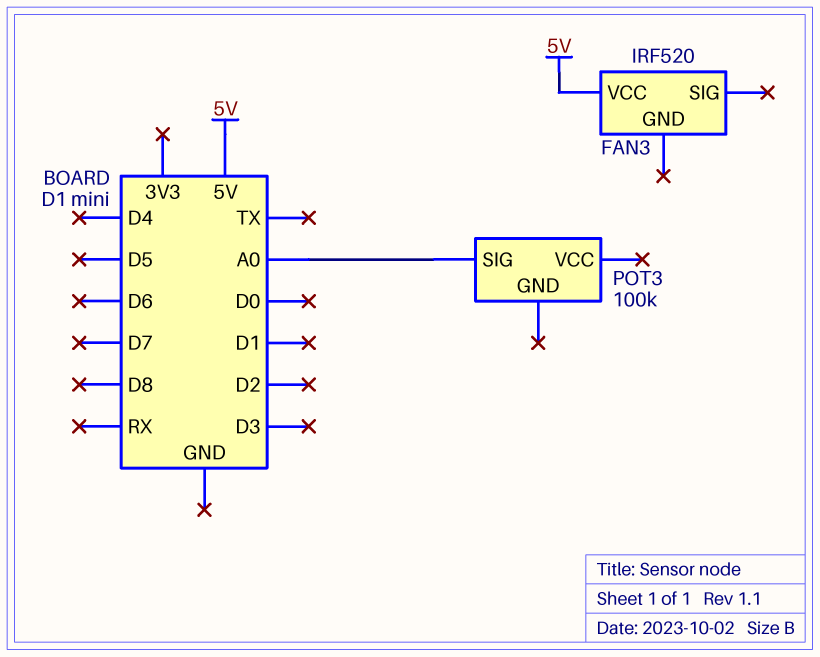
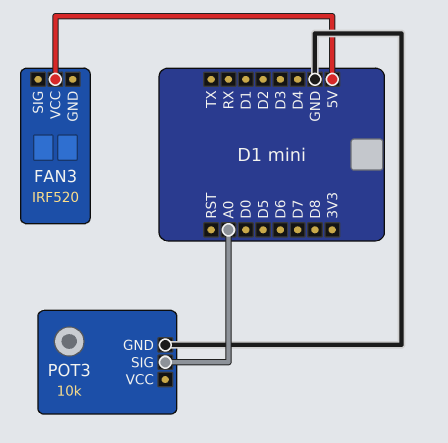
POT3: 100k -> 10k
POT3 pin GND: none -> GND

